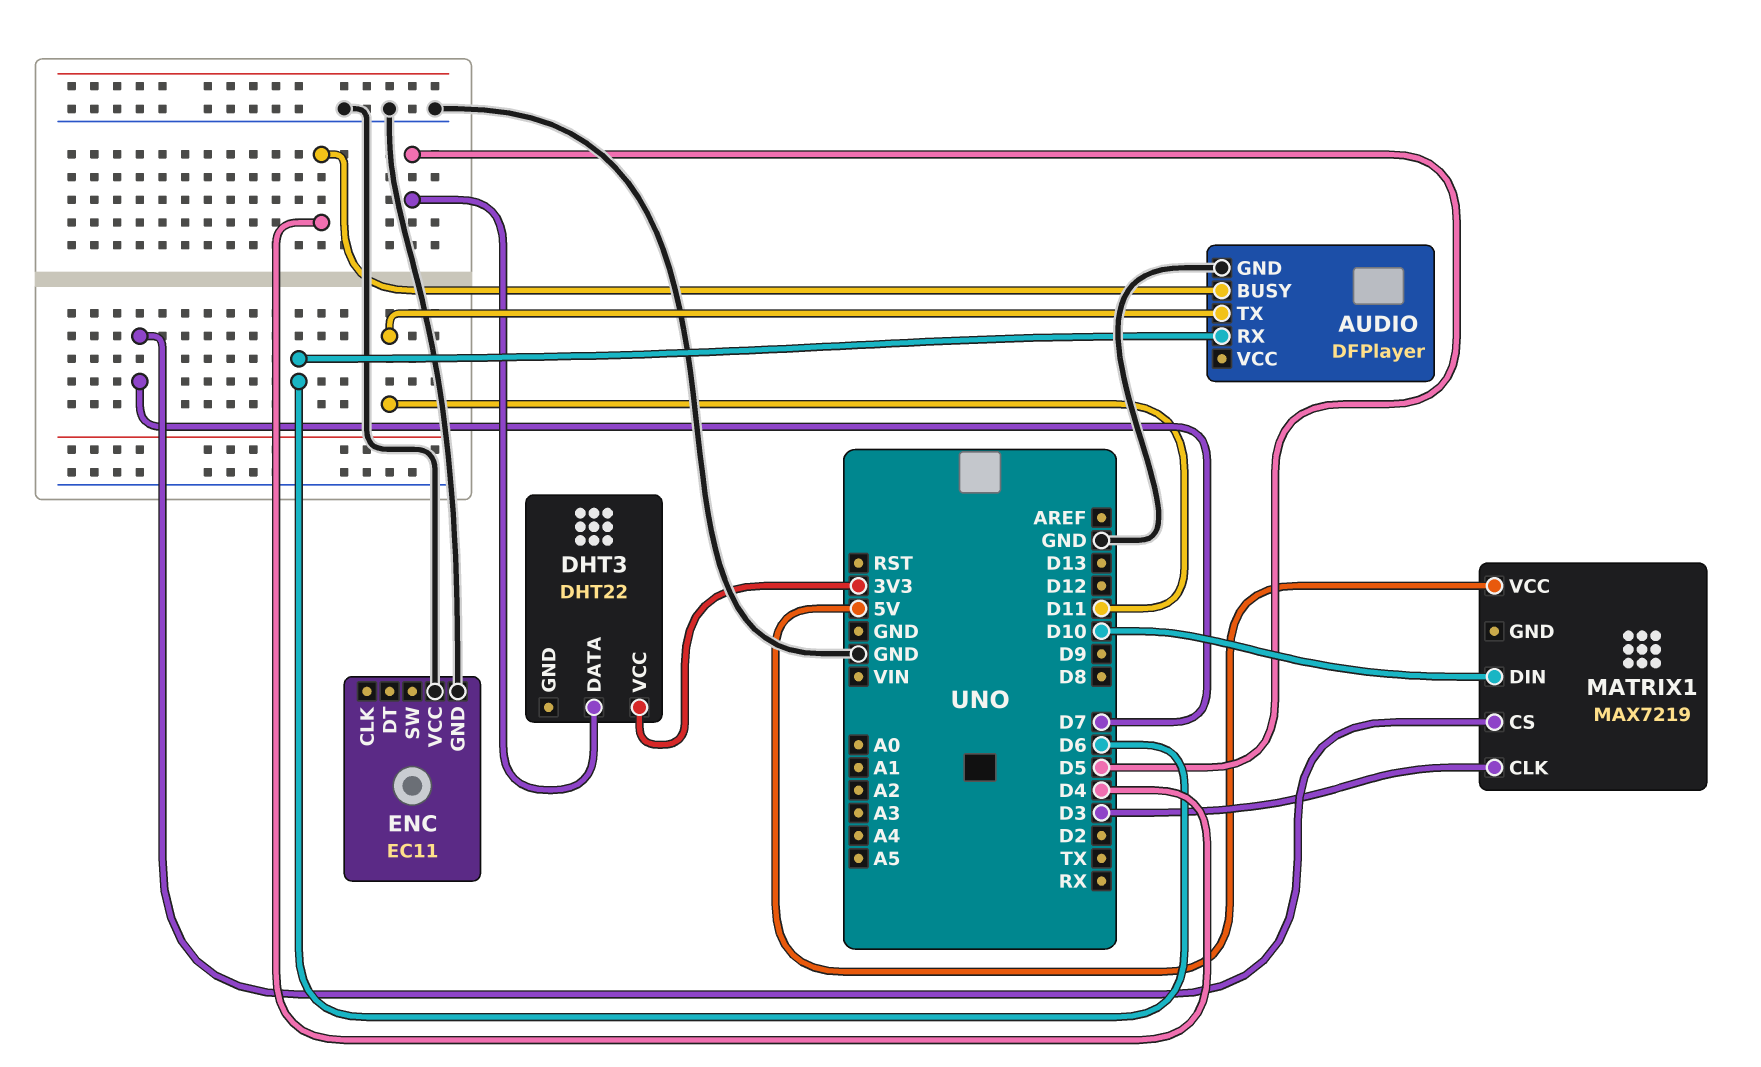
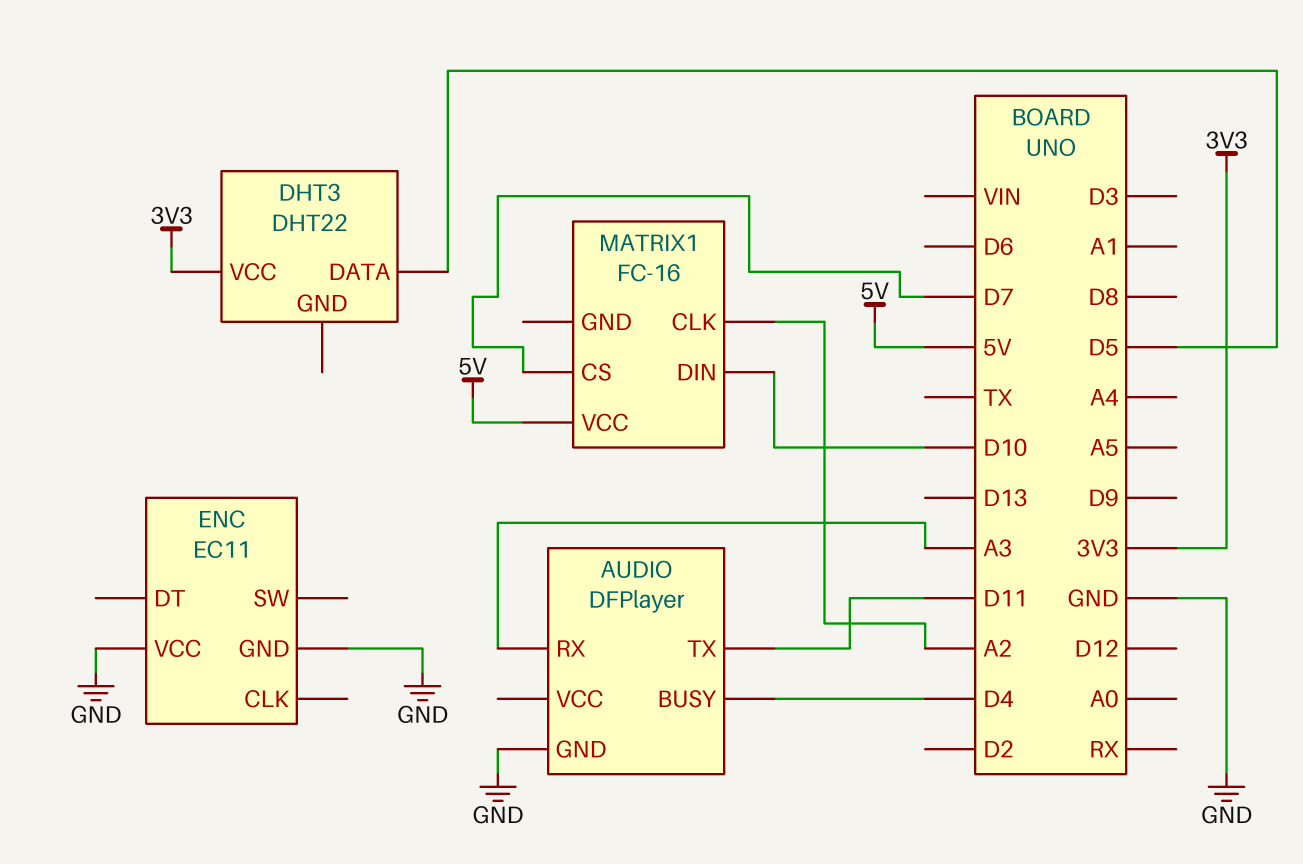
AUDIO pin RX: D6 -> A3
MATRIX1: MAX7219 -> FC-16
MATRIX1 pin CLK: D3 -> A2

